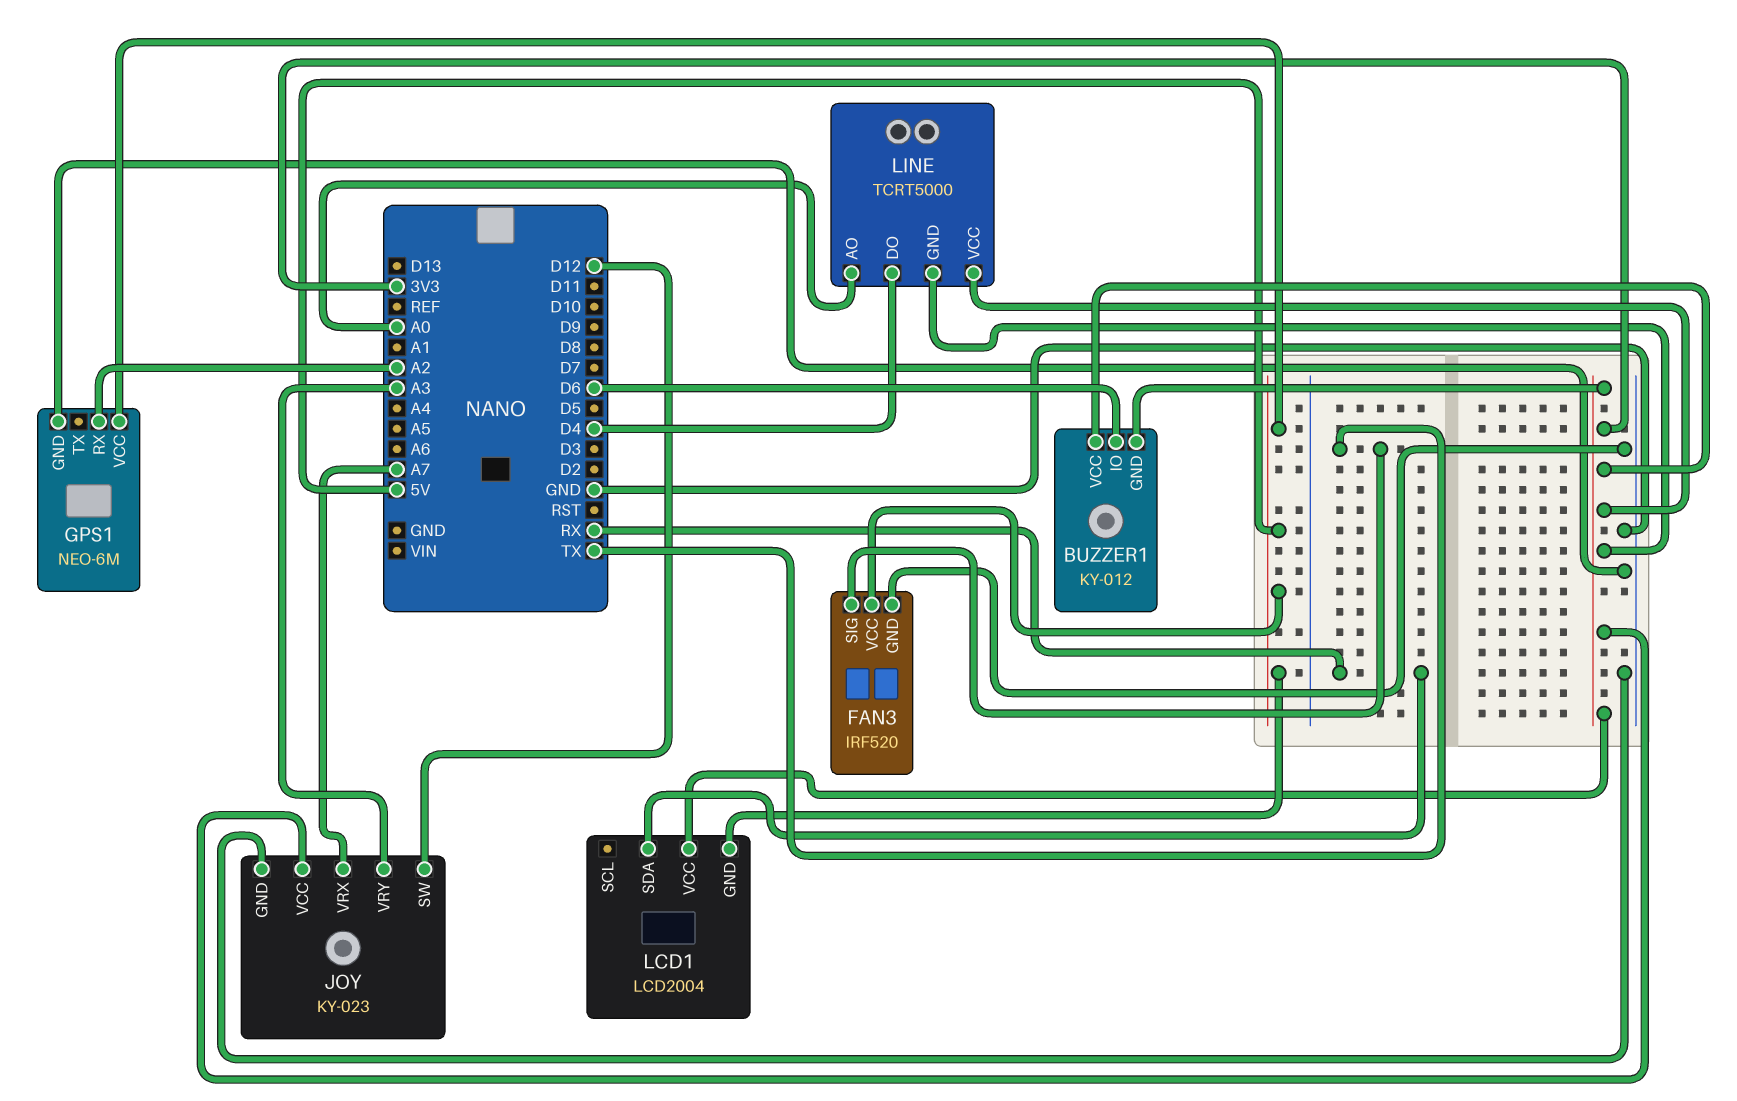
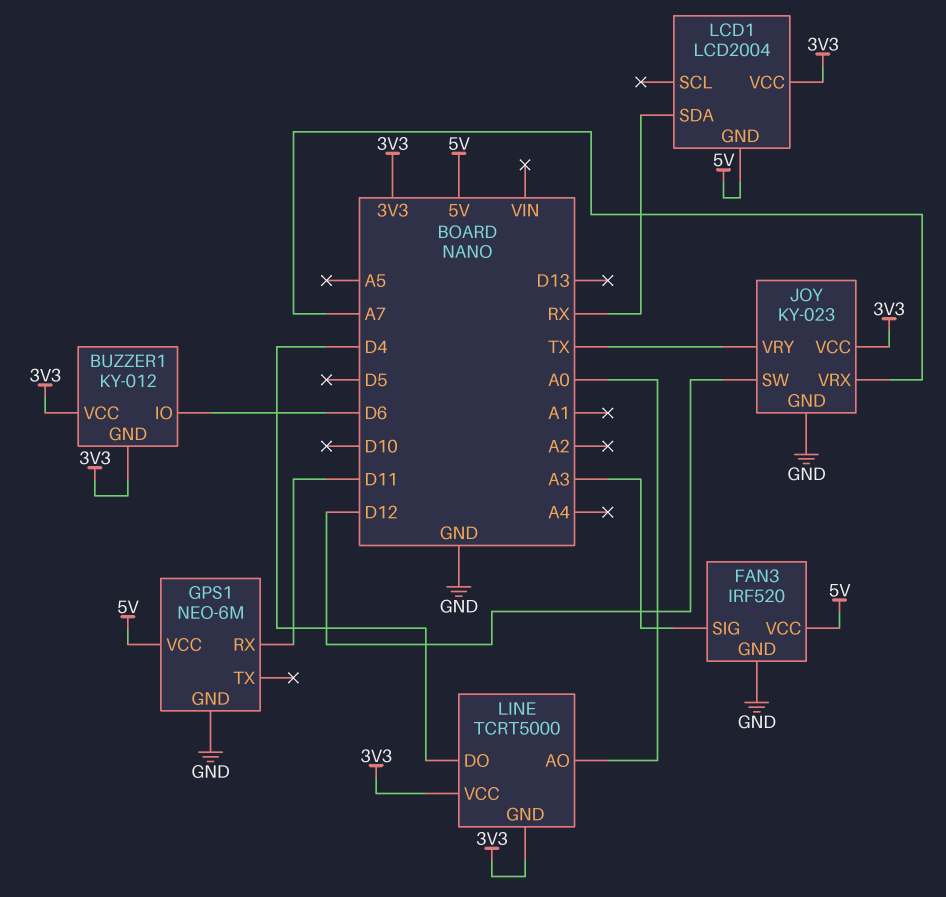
FAN3 pin SIG: TX -> A3
GPS1 pin RX: A2 -> D11
JOY pin VRY: A3 -> TX

